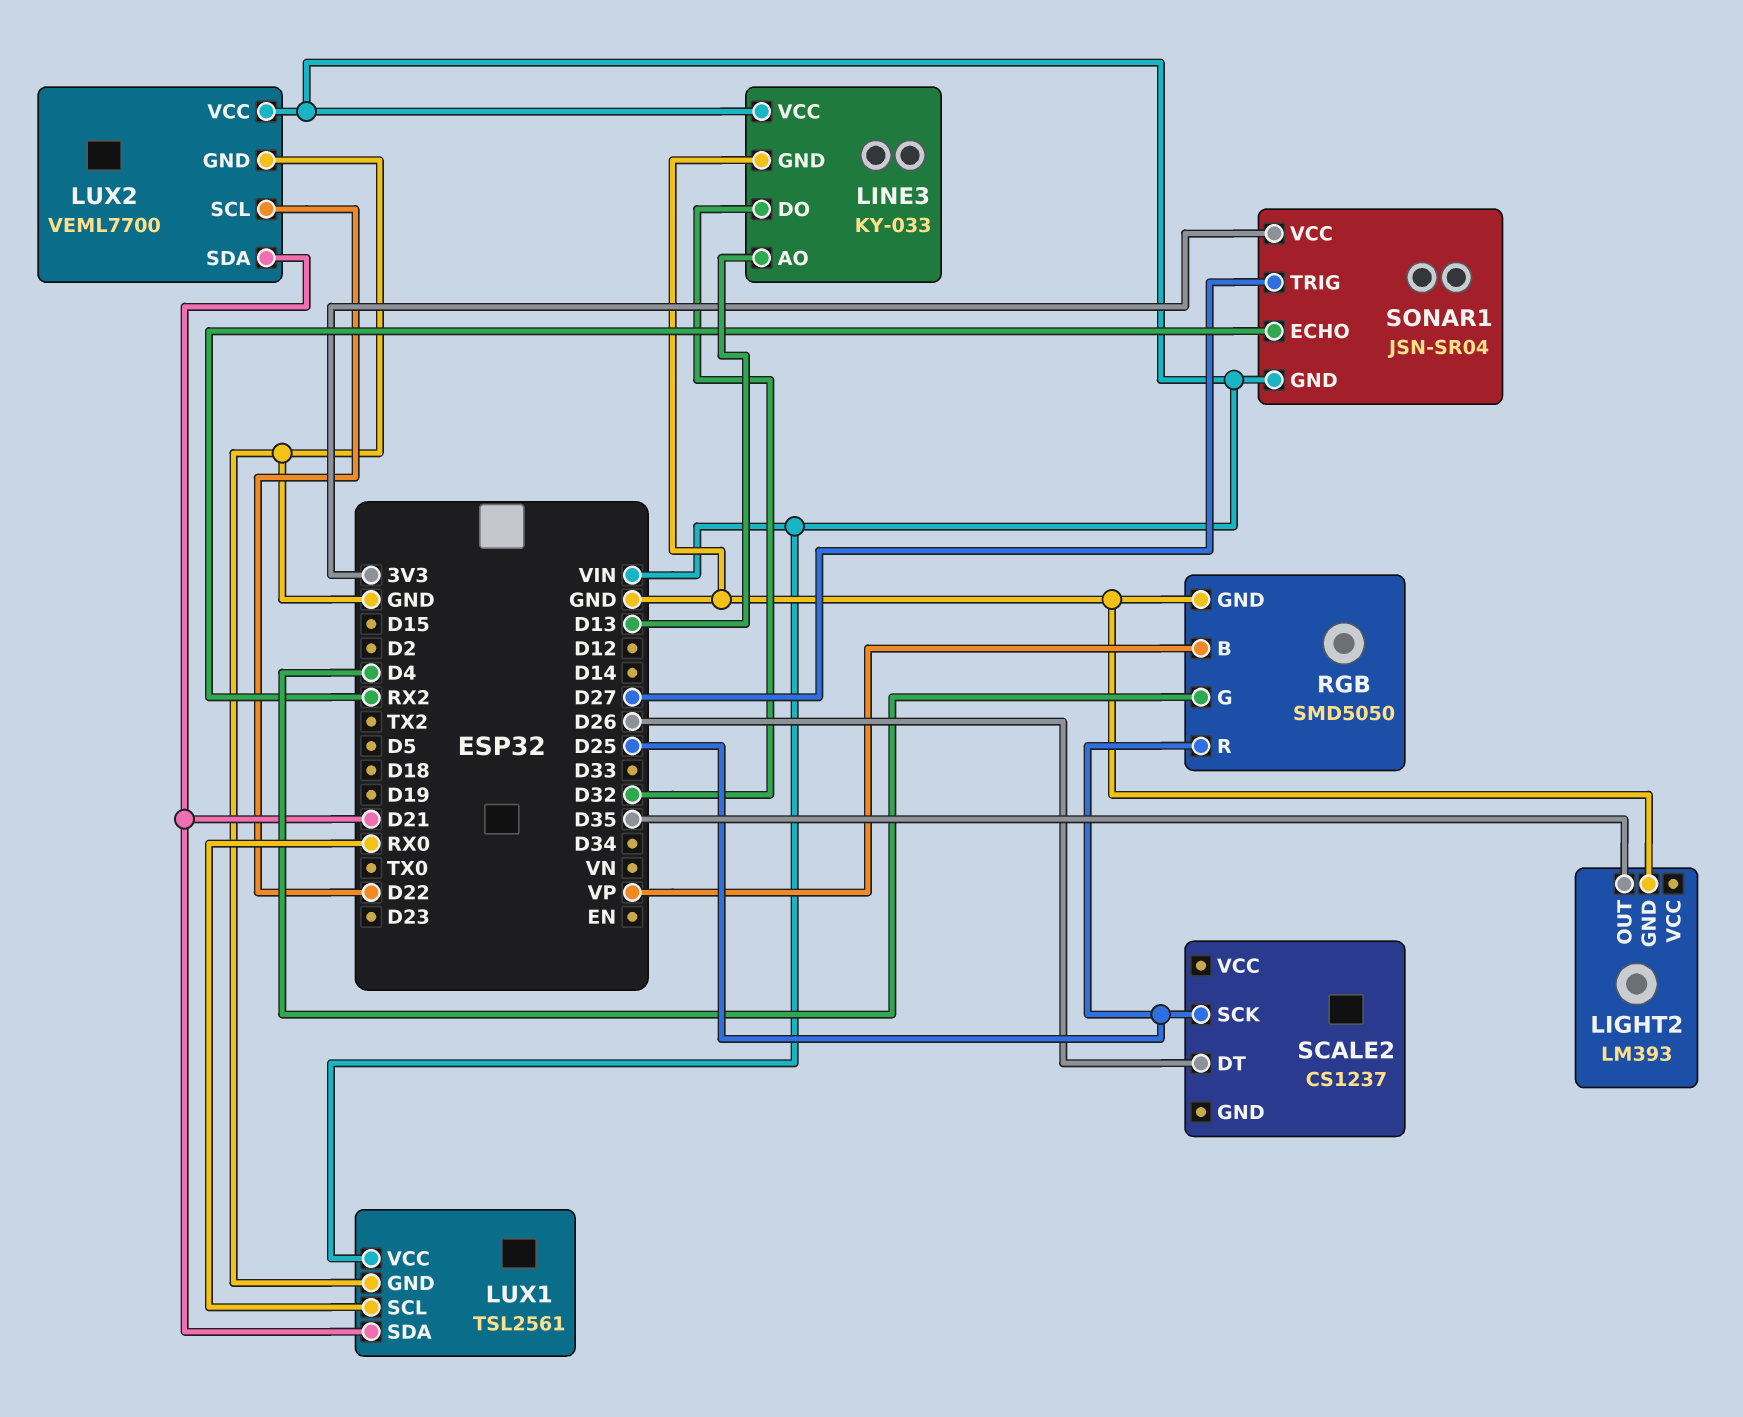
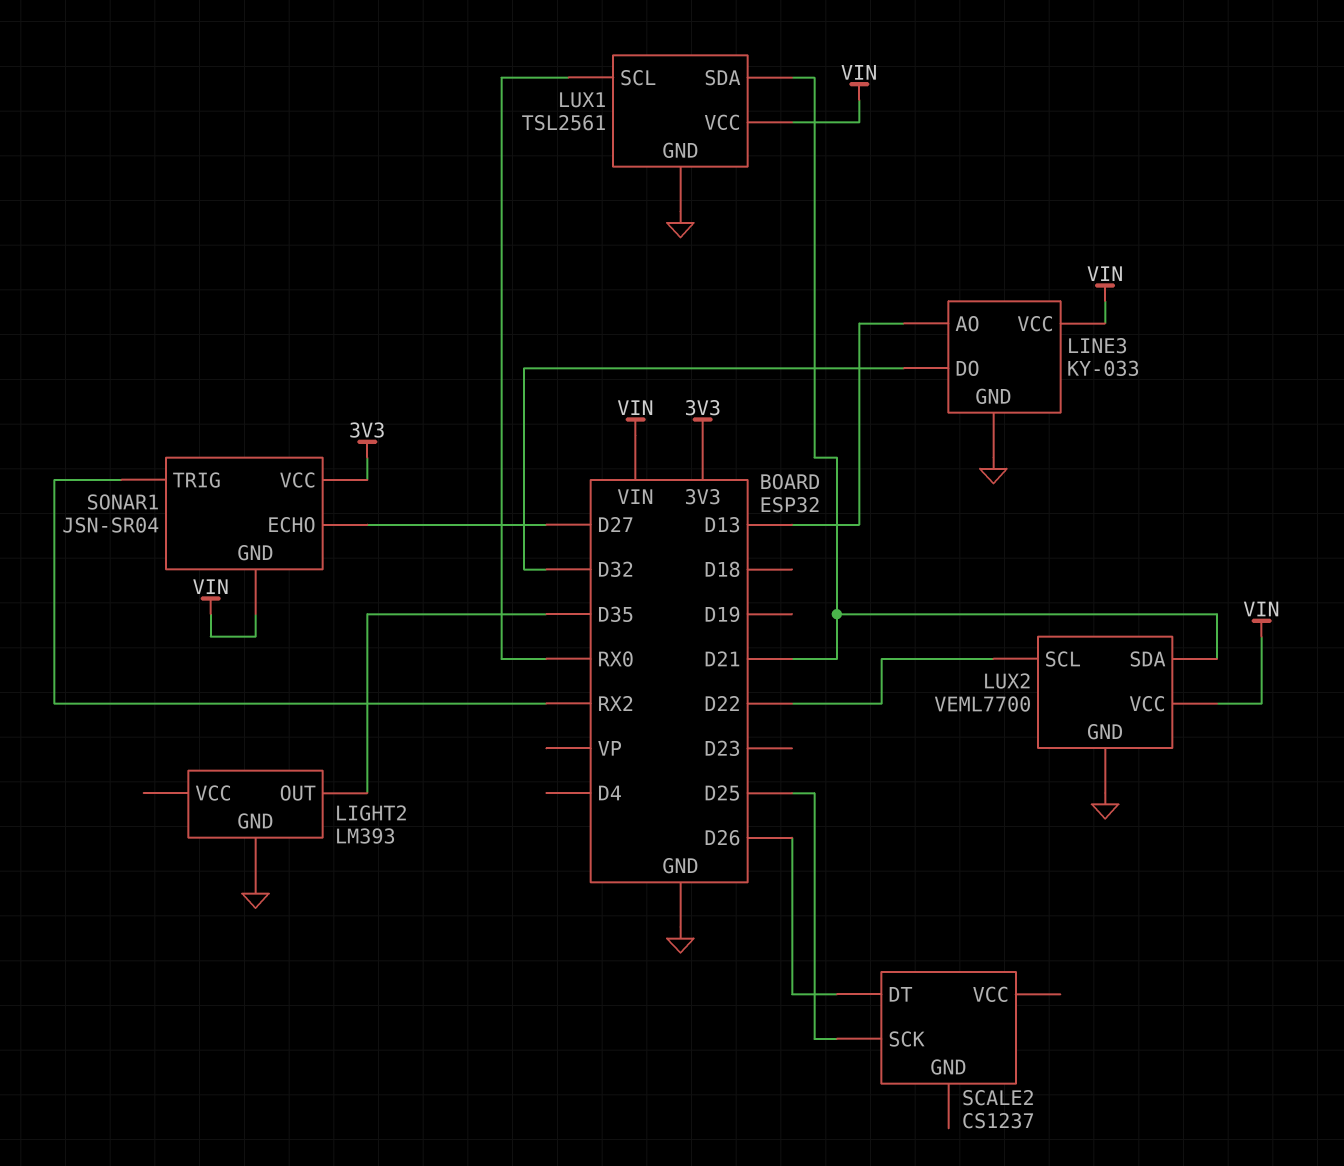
RGB: SMD5050 -> none
RGB pin B: VP -> none
RGB pin G: D4 -> none
RGB pin GND: GND -> none
RGB pin R: D25 -> none
SONAR1 pin ECHO: RX2 -> D27
SONAR1 pin TRIG: D27 -> RX2

